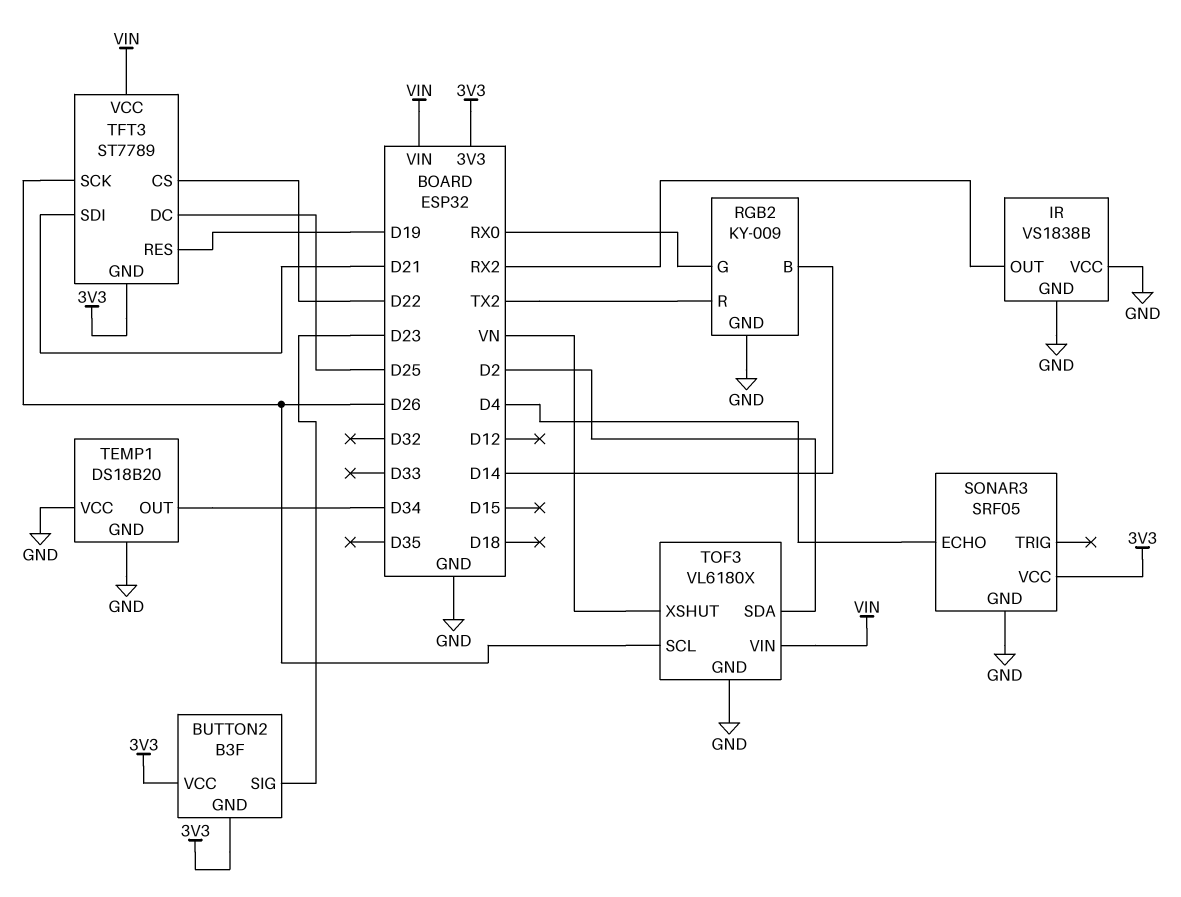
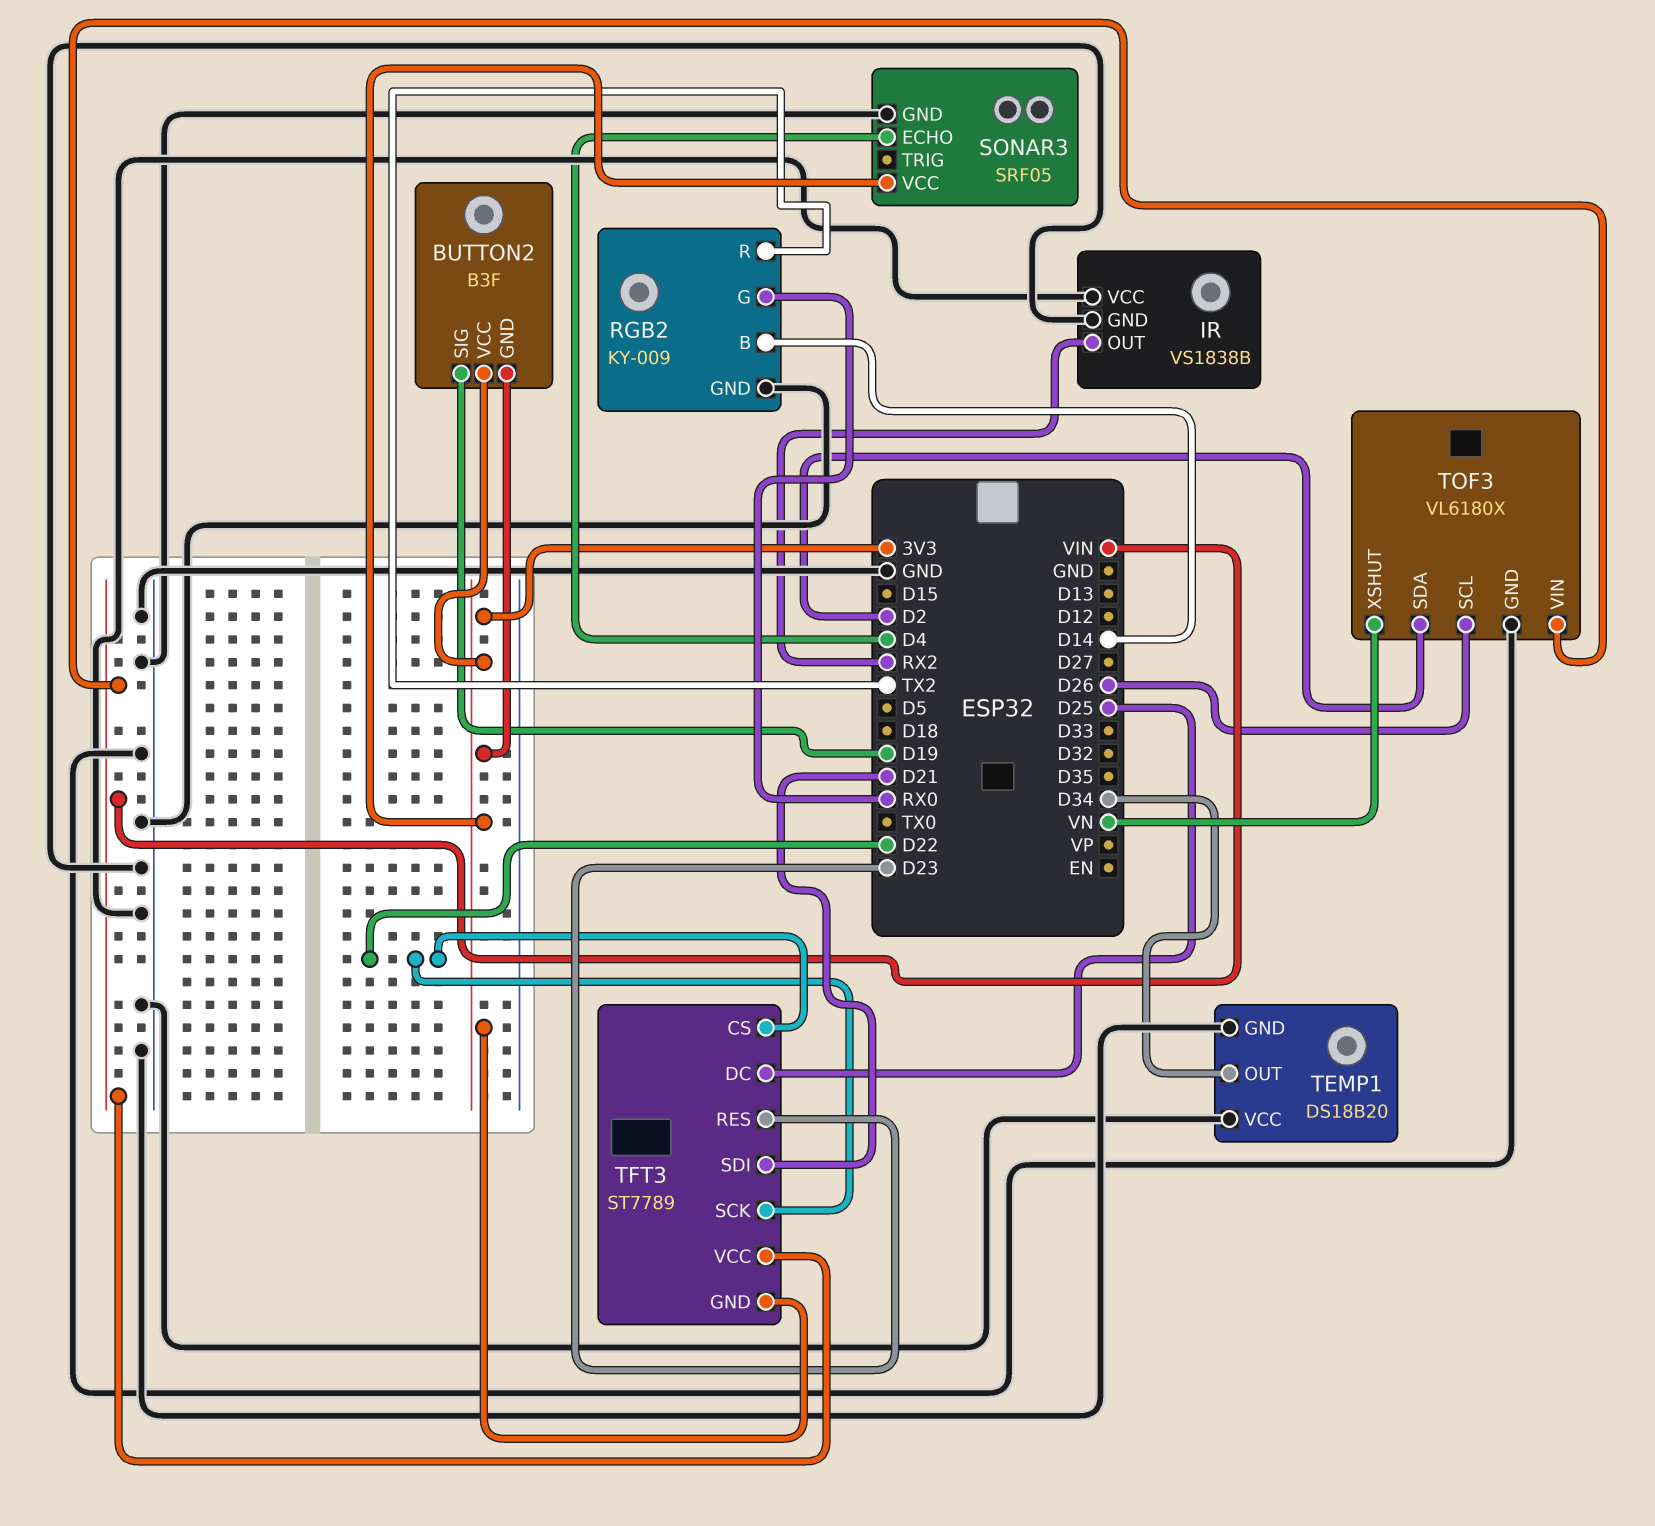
BUTTON2 pin SIG: D23 -> D19
TFT3 pin RES: D19 -> D23
TFT3 pin SCK: D26 -> D22

